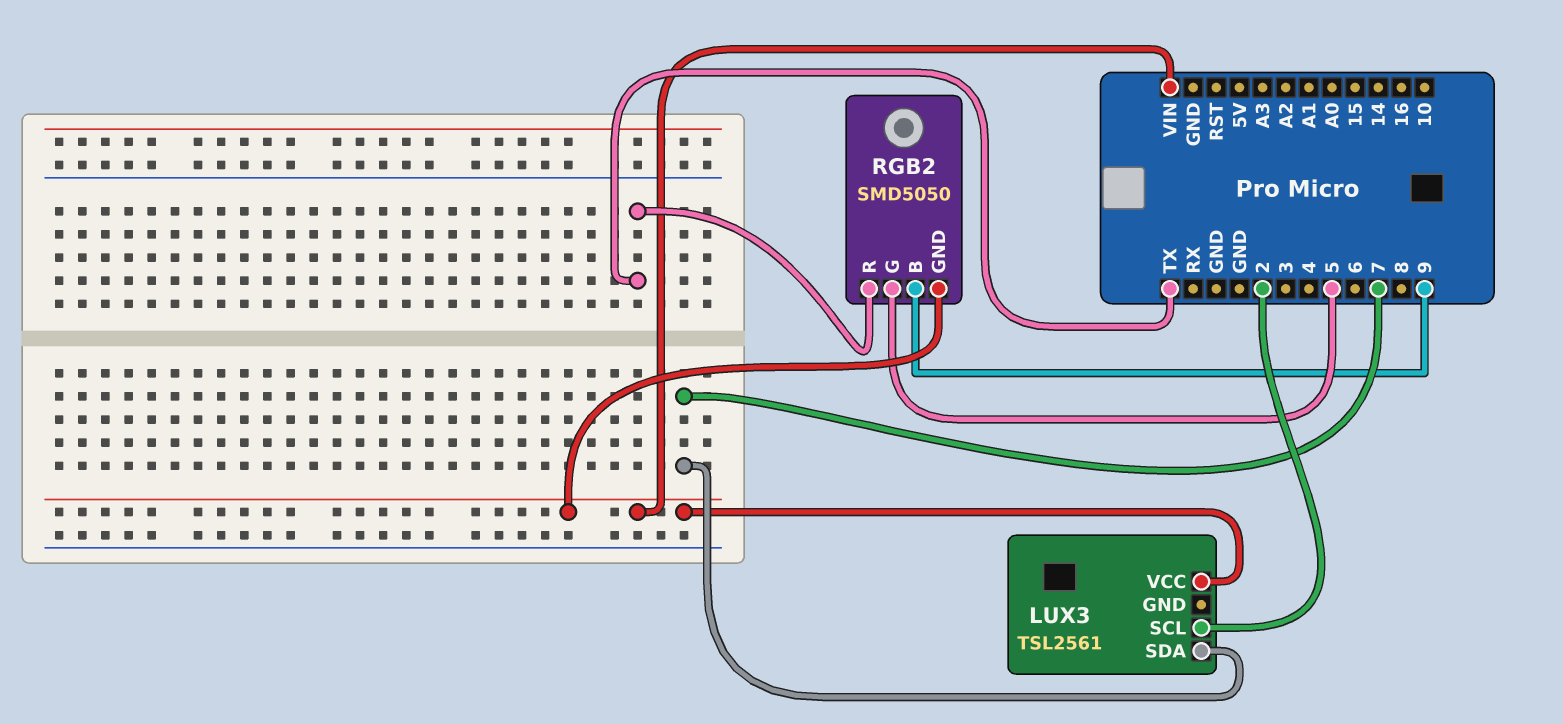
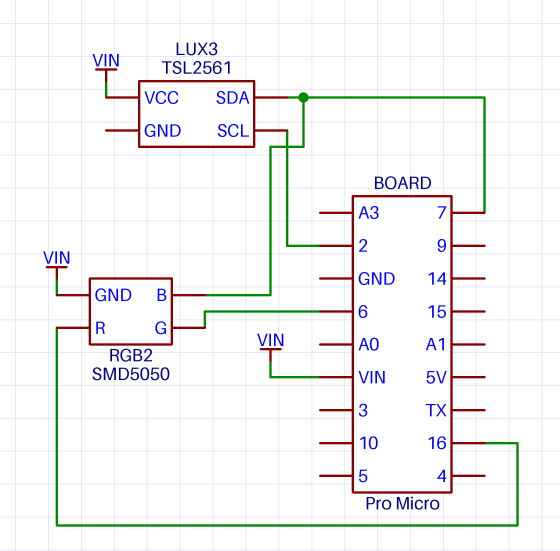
RGB2 pin B: 9 -> 7
RGB2 pin G: 5 -> 6
RGB2 pin R: TX -> 16

